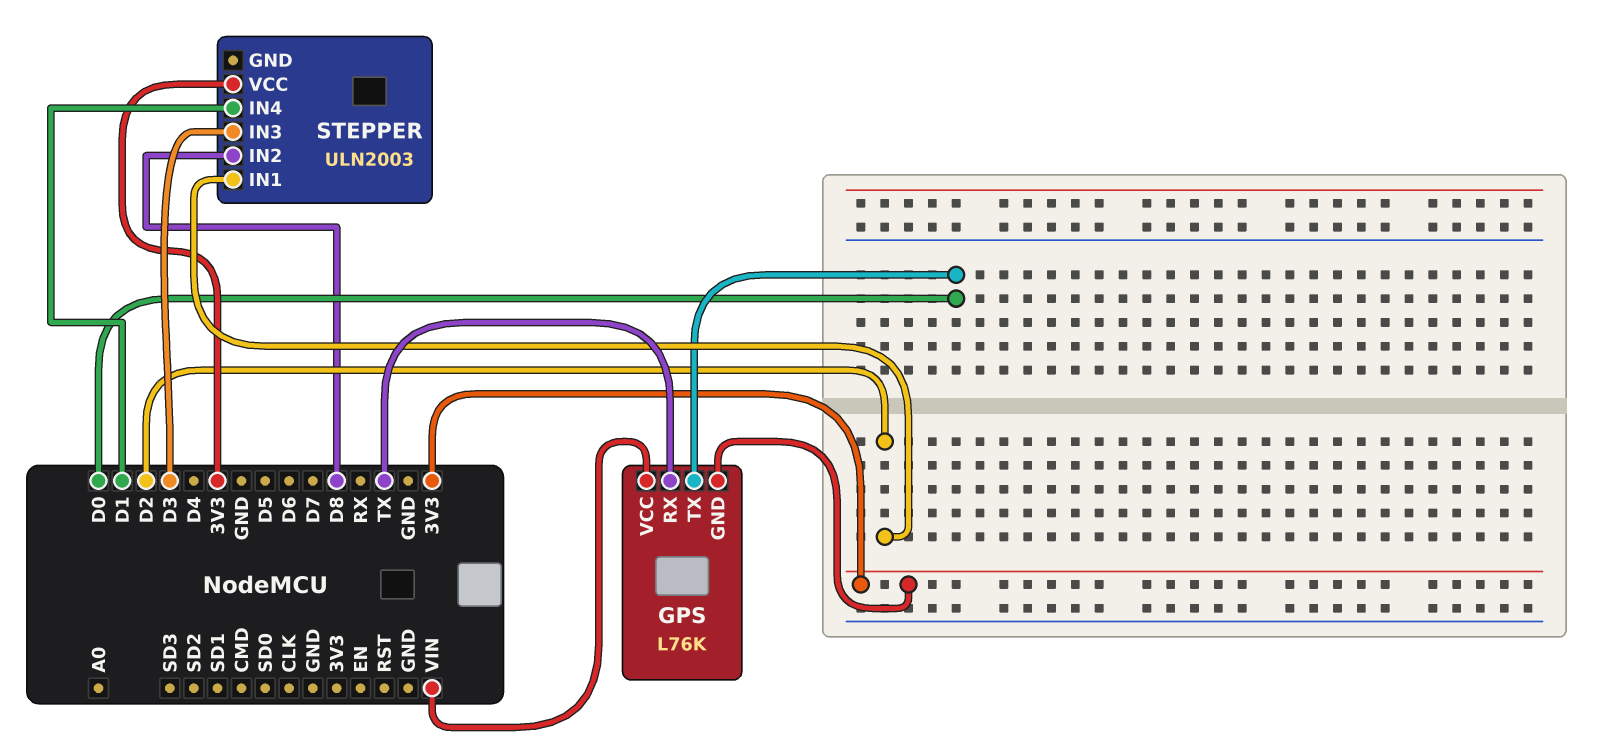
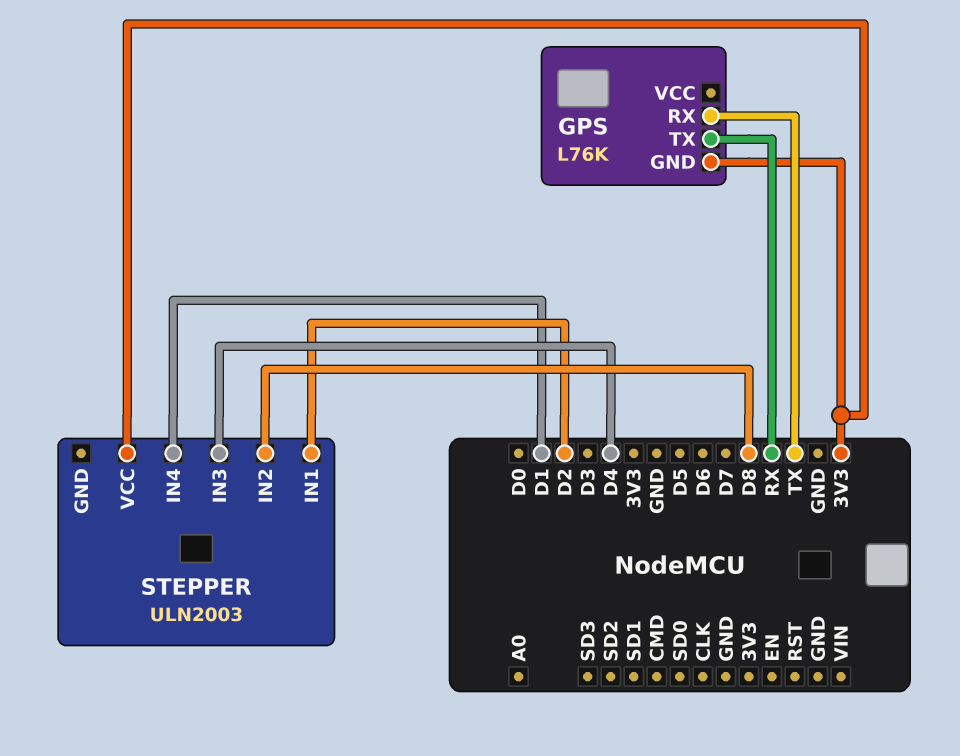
GPS pin TX: D0 -> RX
GPS pin VCC: VIN -> none
STEPPER pin IN3: D3 -> D4

